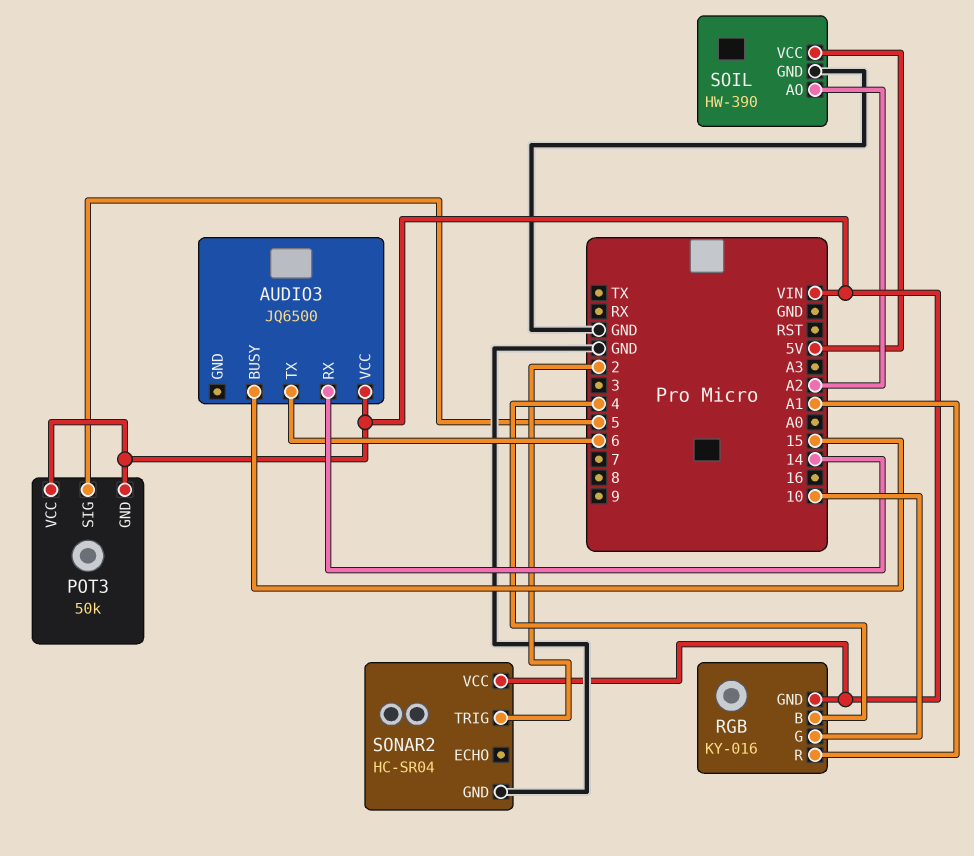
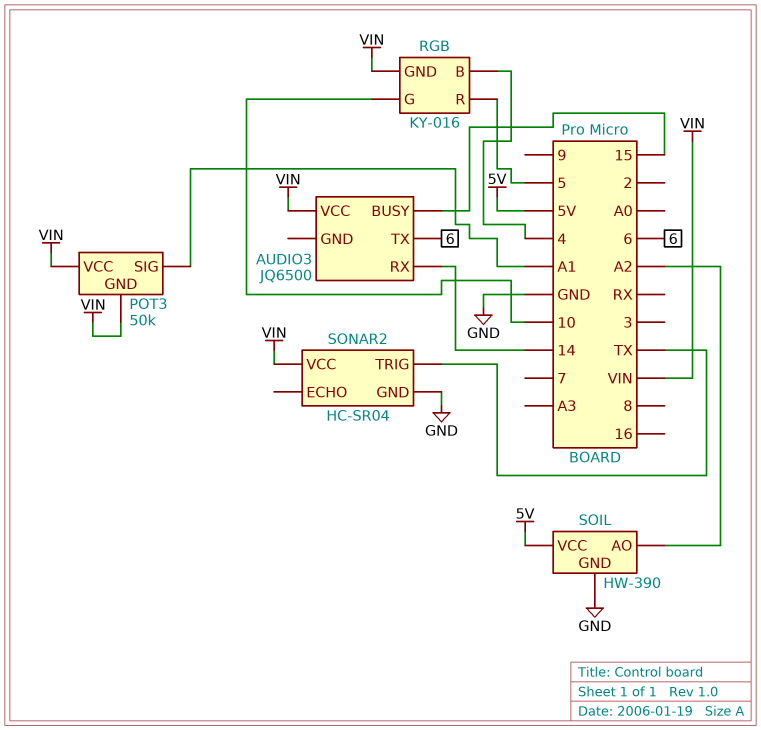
POT3 pin SIG: 5 -> A1
RGB pin R: A1 -> 5
SONAR2 pin TRIG: 2 -> TX

